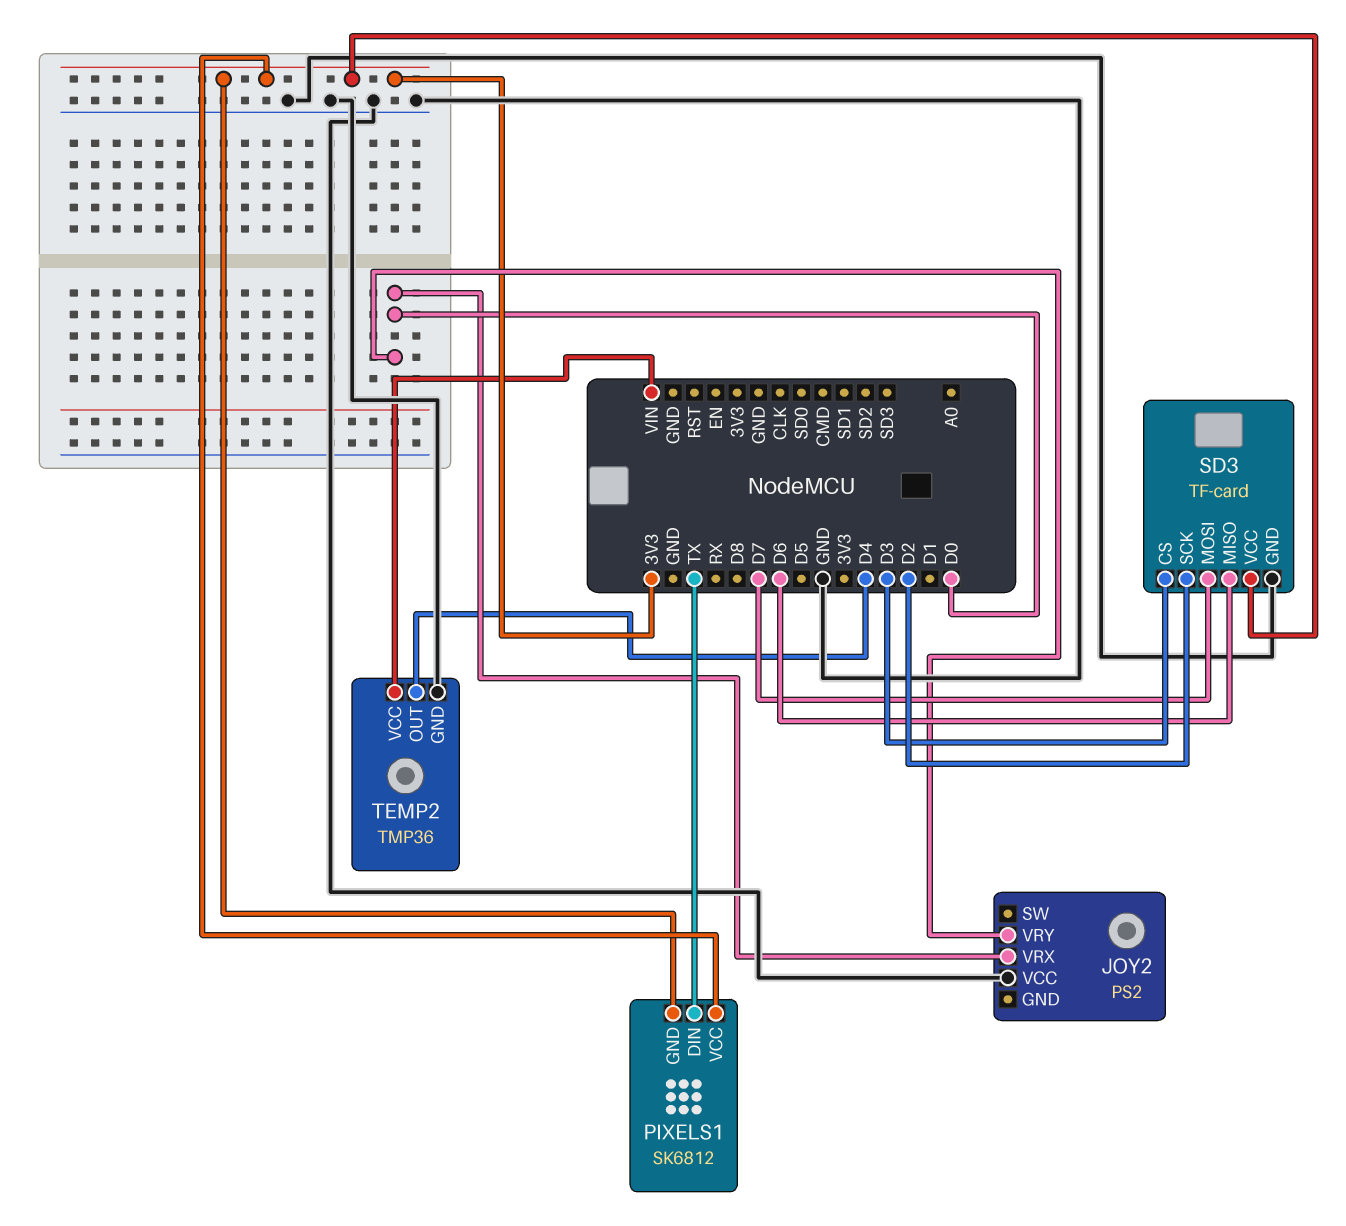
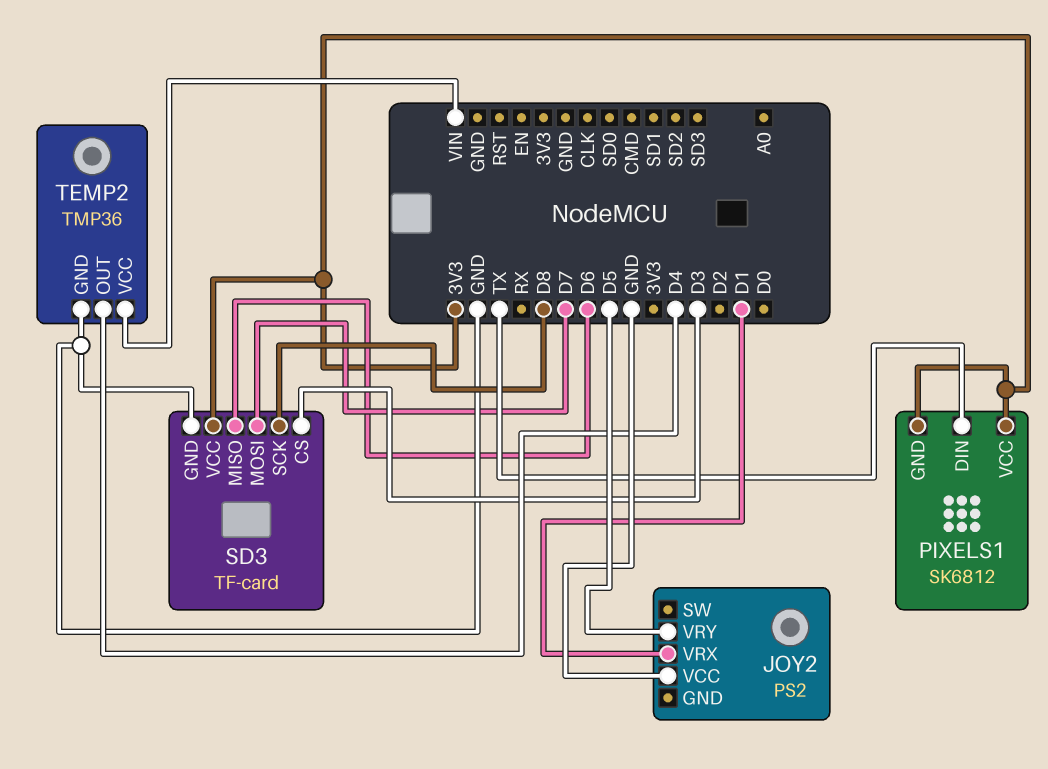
JOY2 pin VRX: D0 -> D1
JOY2 pin VRY: D0 -> D5
SD3 pin SCK: D2 -> D8

